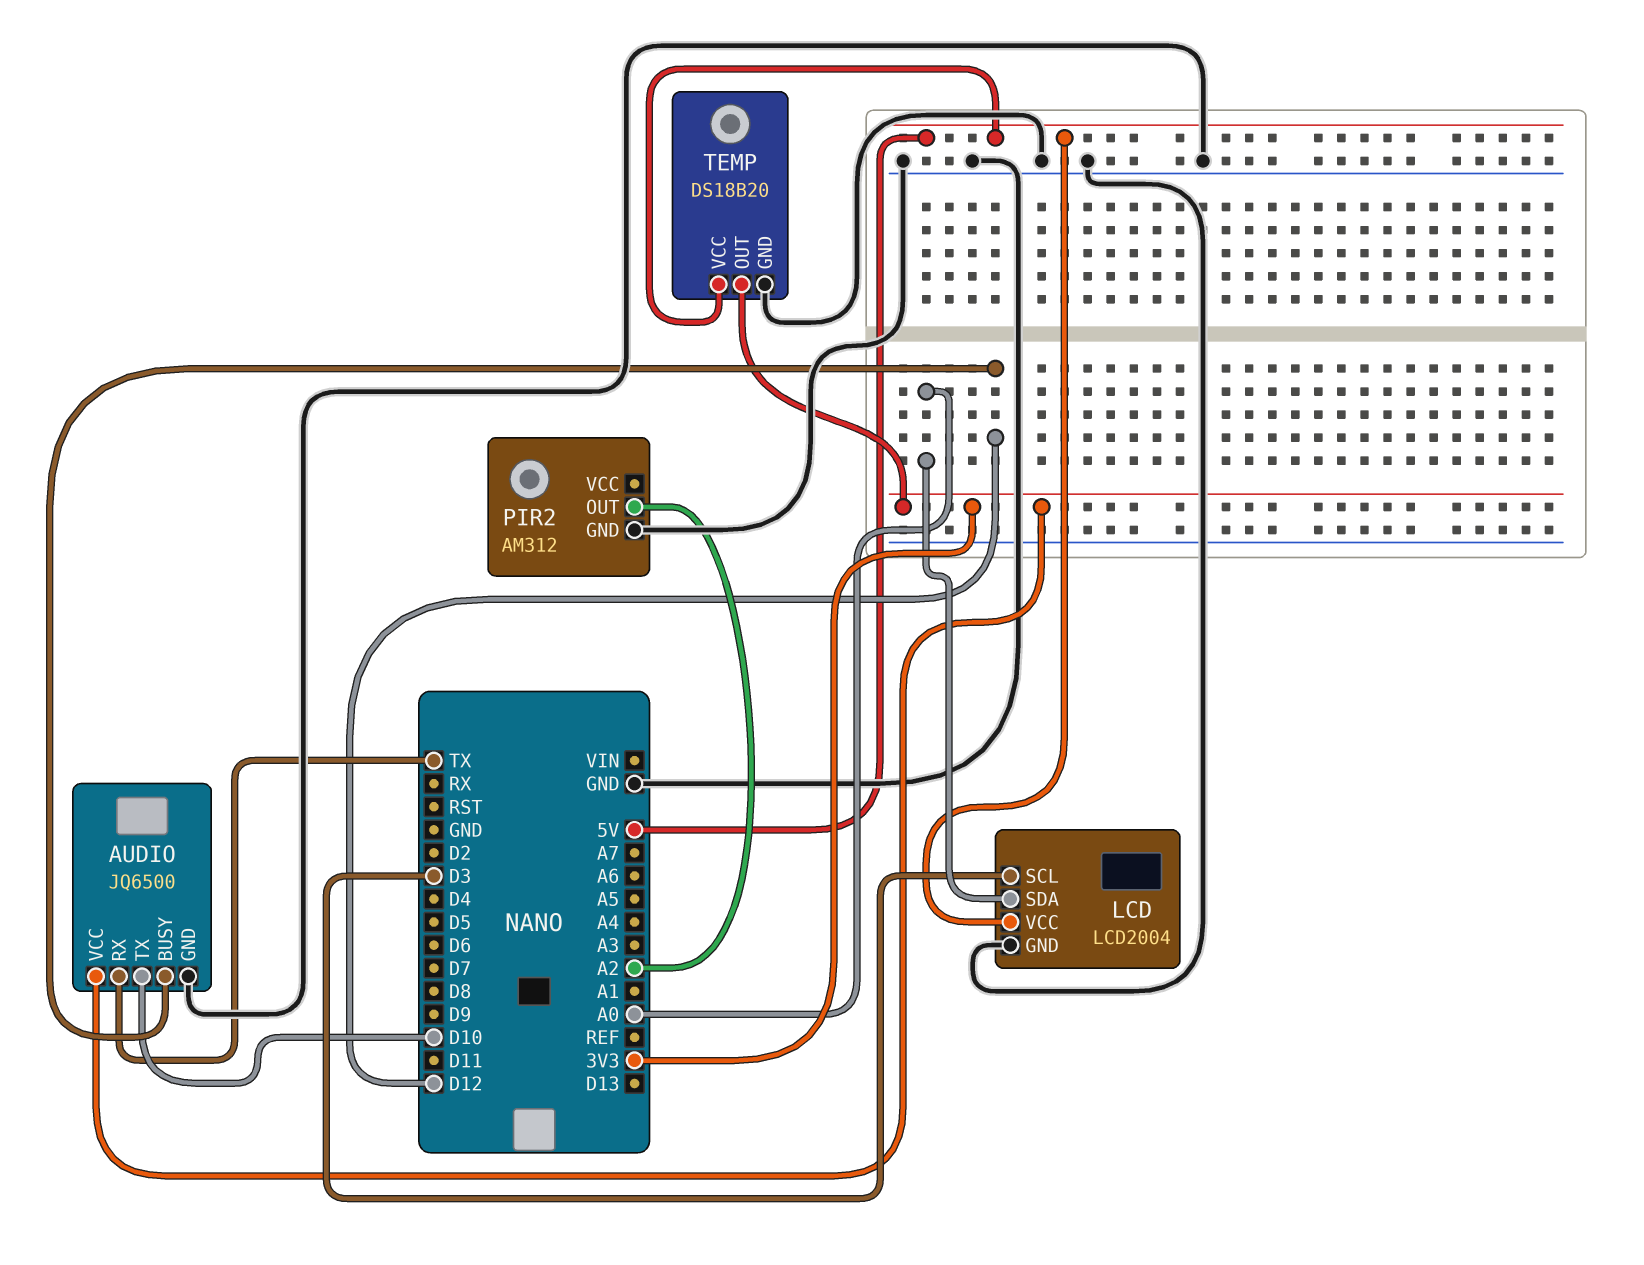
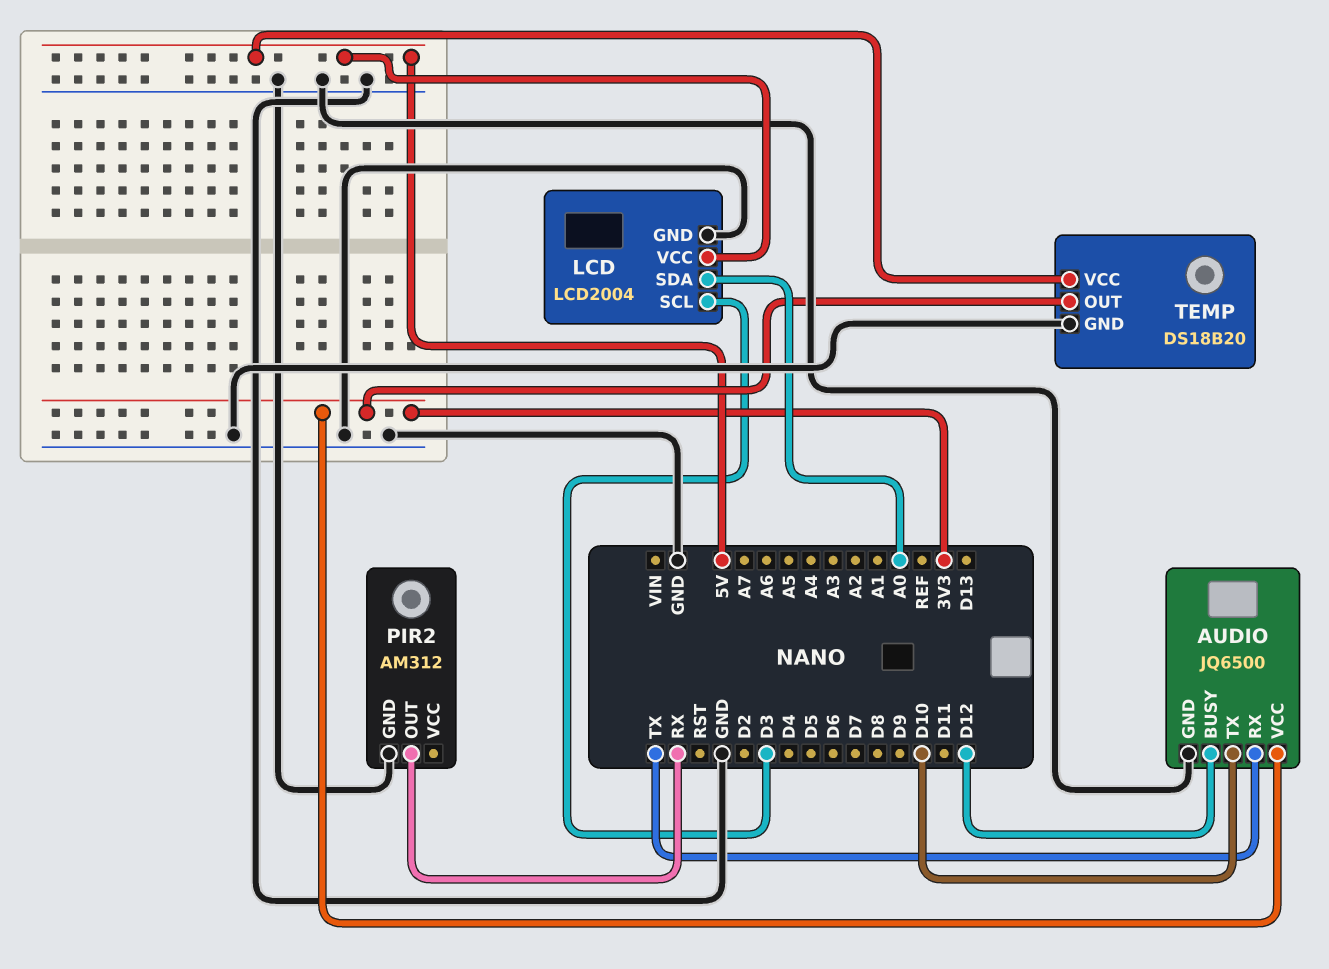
PIR2 pin OUT: A2 -> RX

